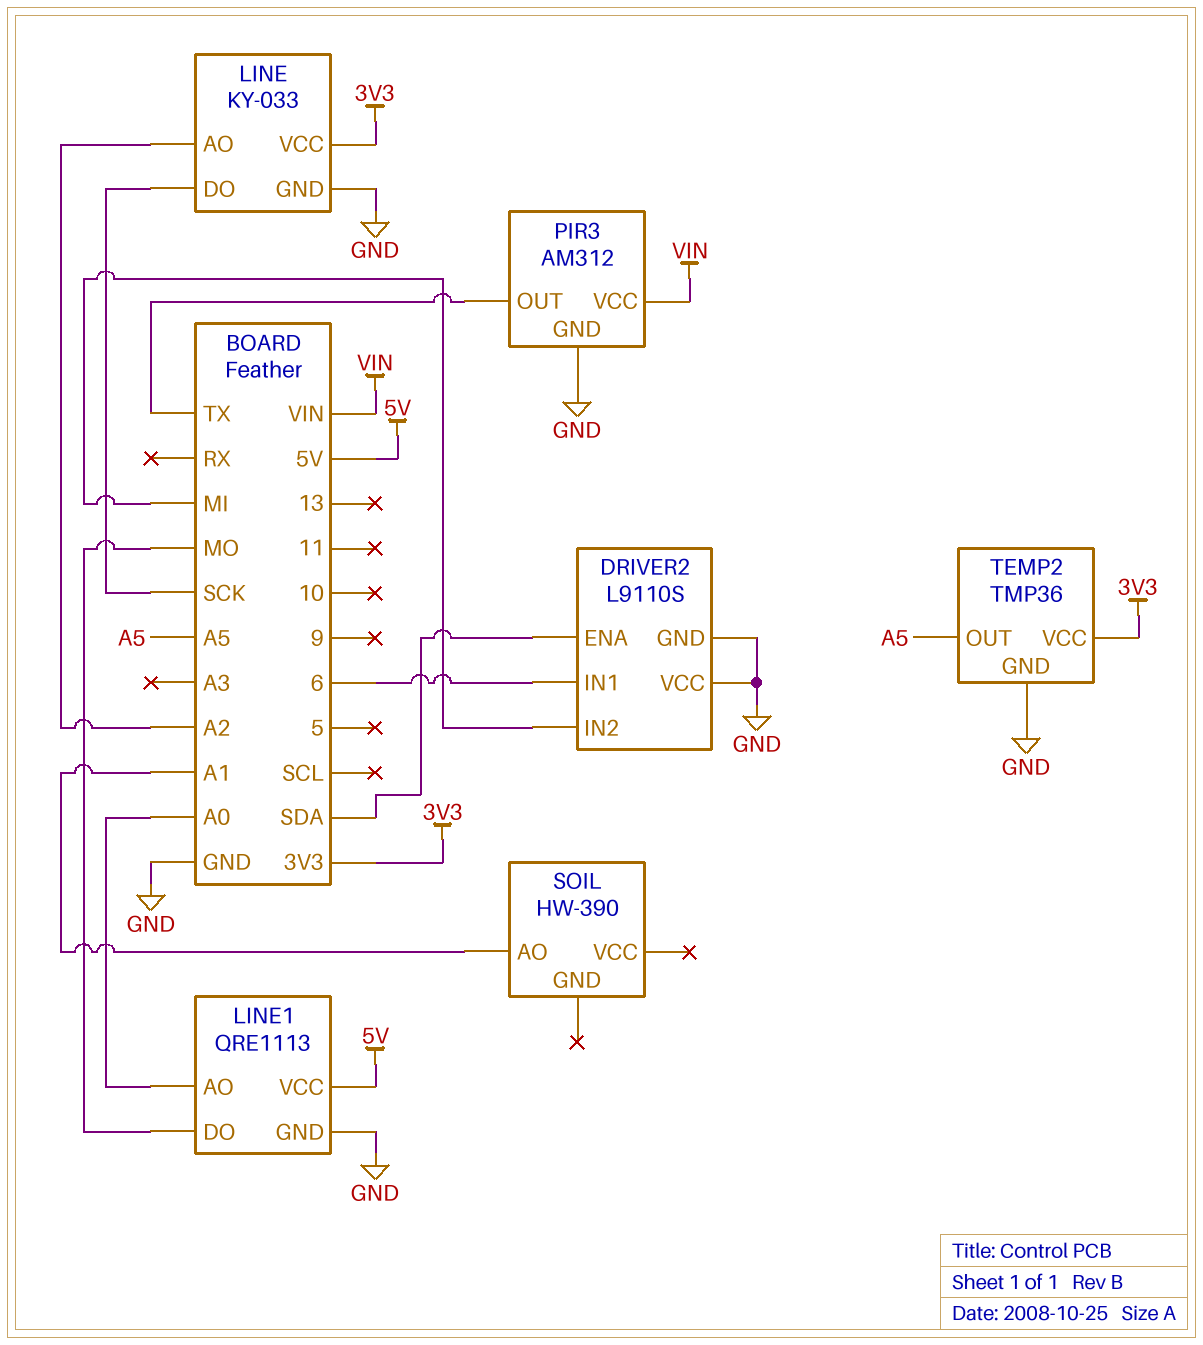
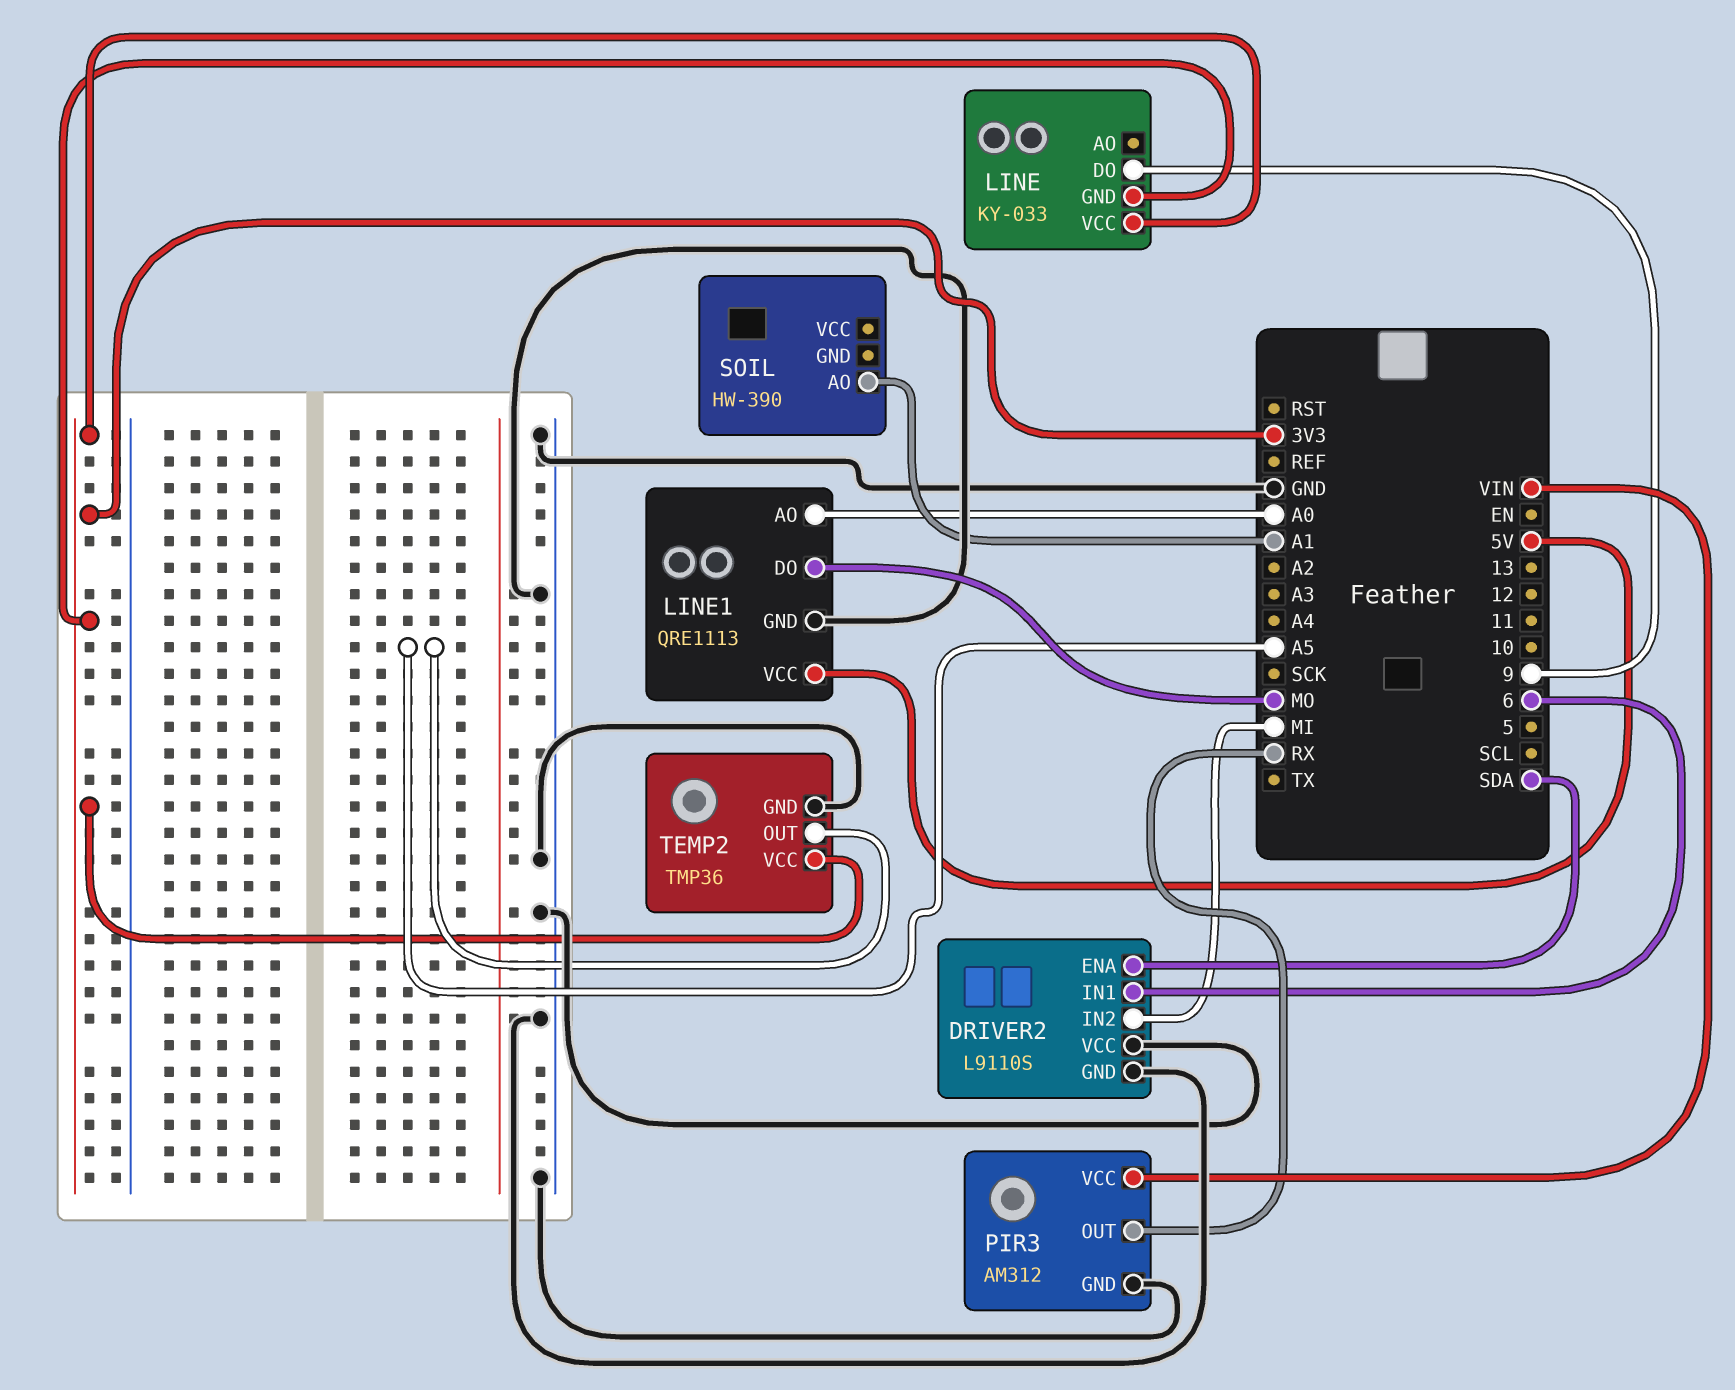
LINE pin AO: A2 -> none
LINE pin DO: SCK -> 9
LINE pin GND: GND -> 3V3
PIR3 pin OUT: TX -> RX

